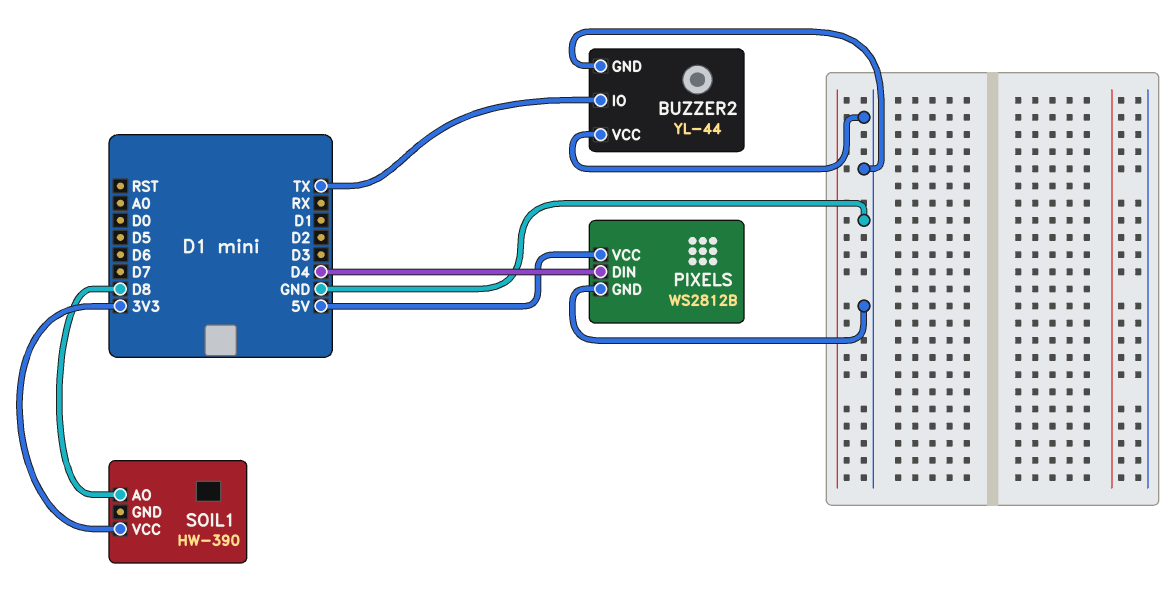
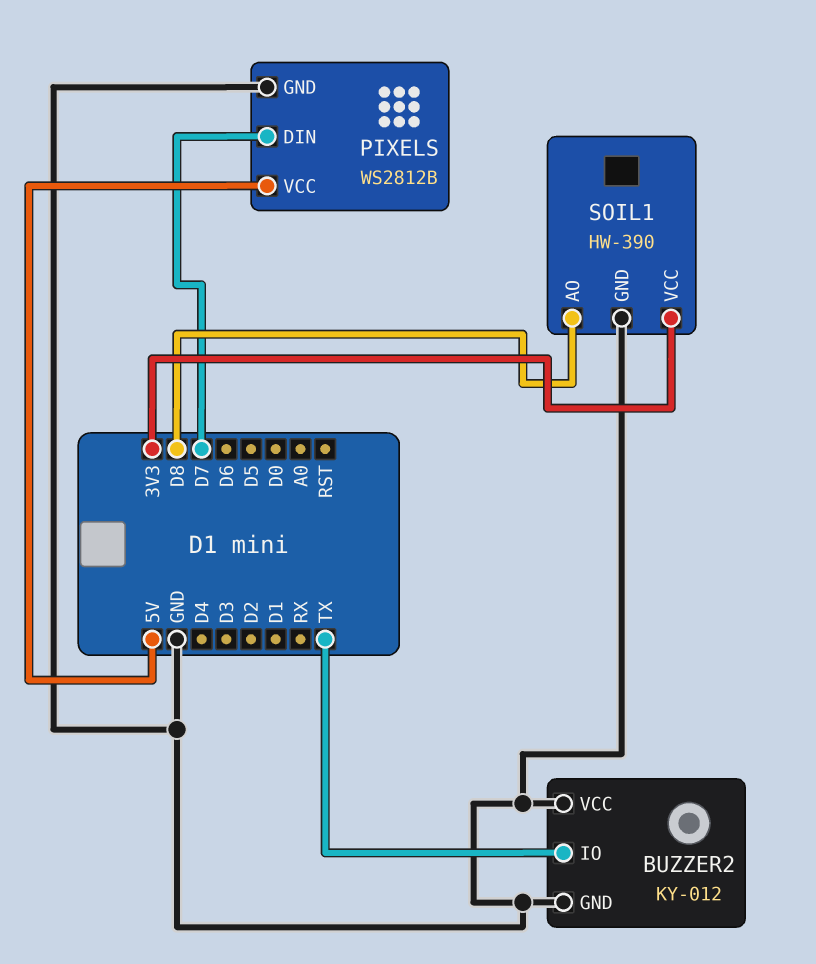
BUZZER2: YL-44 -> KY-012
PIXELS pin DIN: D4 -> D7
SOIL1 pin GND: none -> GND

